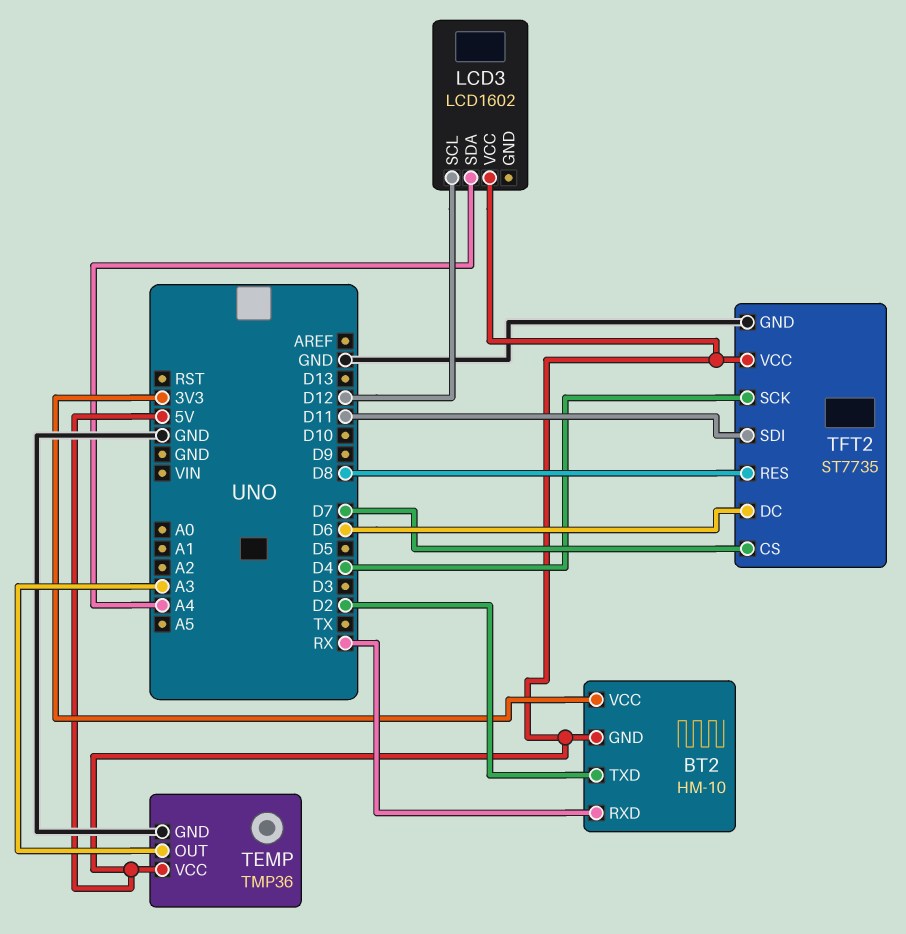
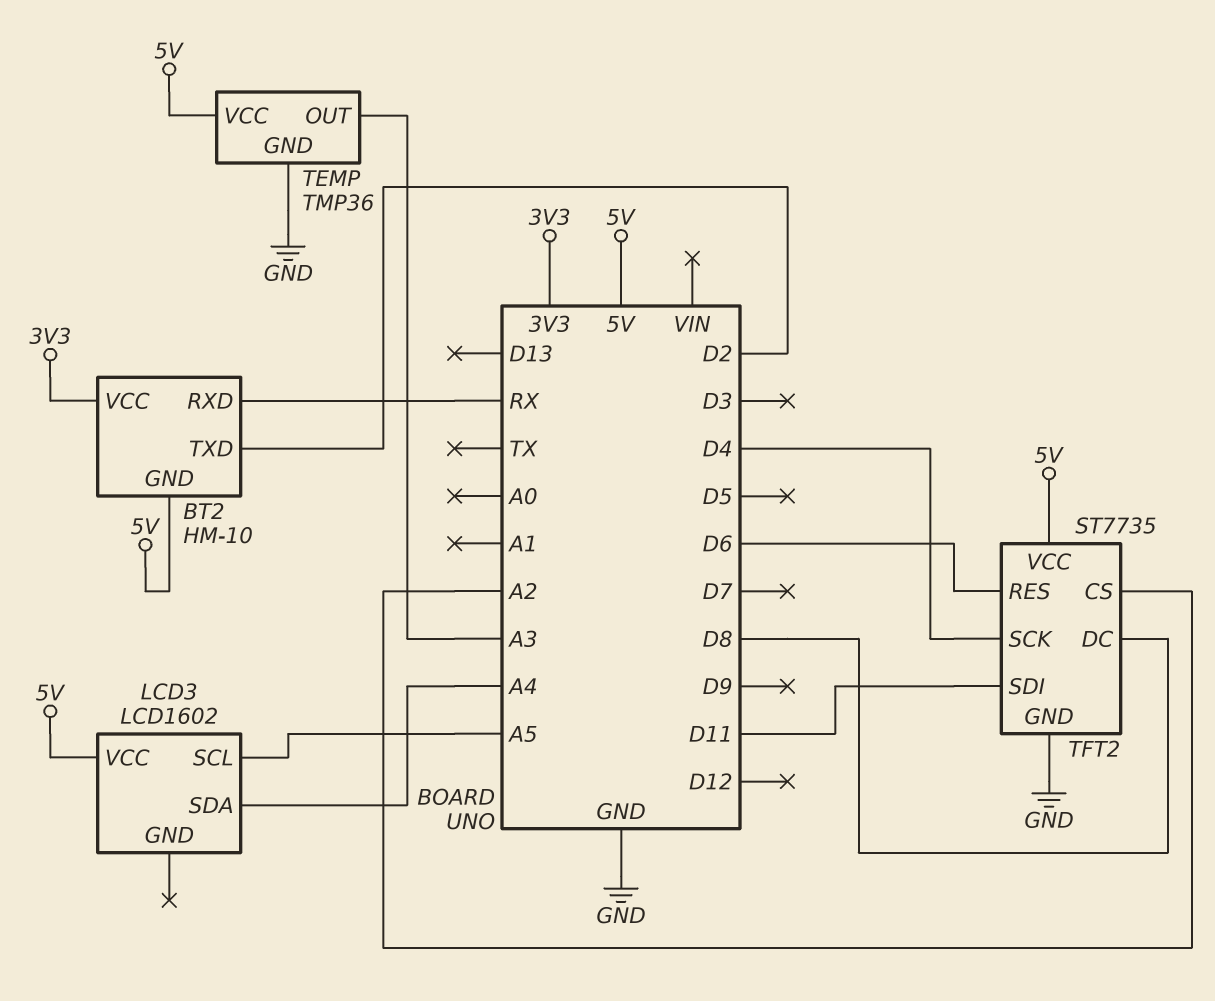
LCD3 pin SCL: D12 -> A5
TFT2 pin CS: D7 -> A2
TFT2 pin DC: D6 -> D8
TFT2 pin RES: D8 -> D6

